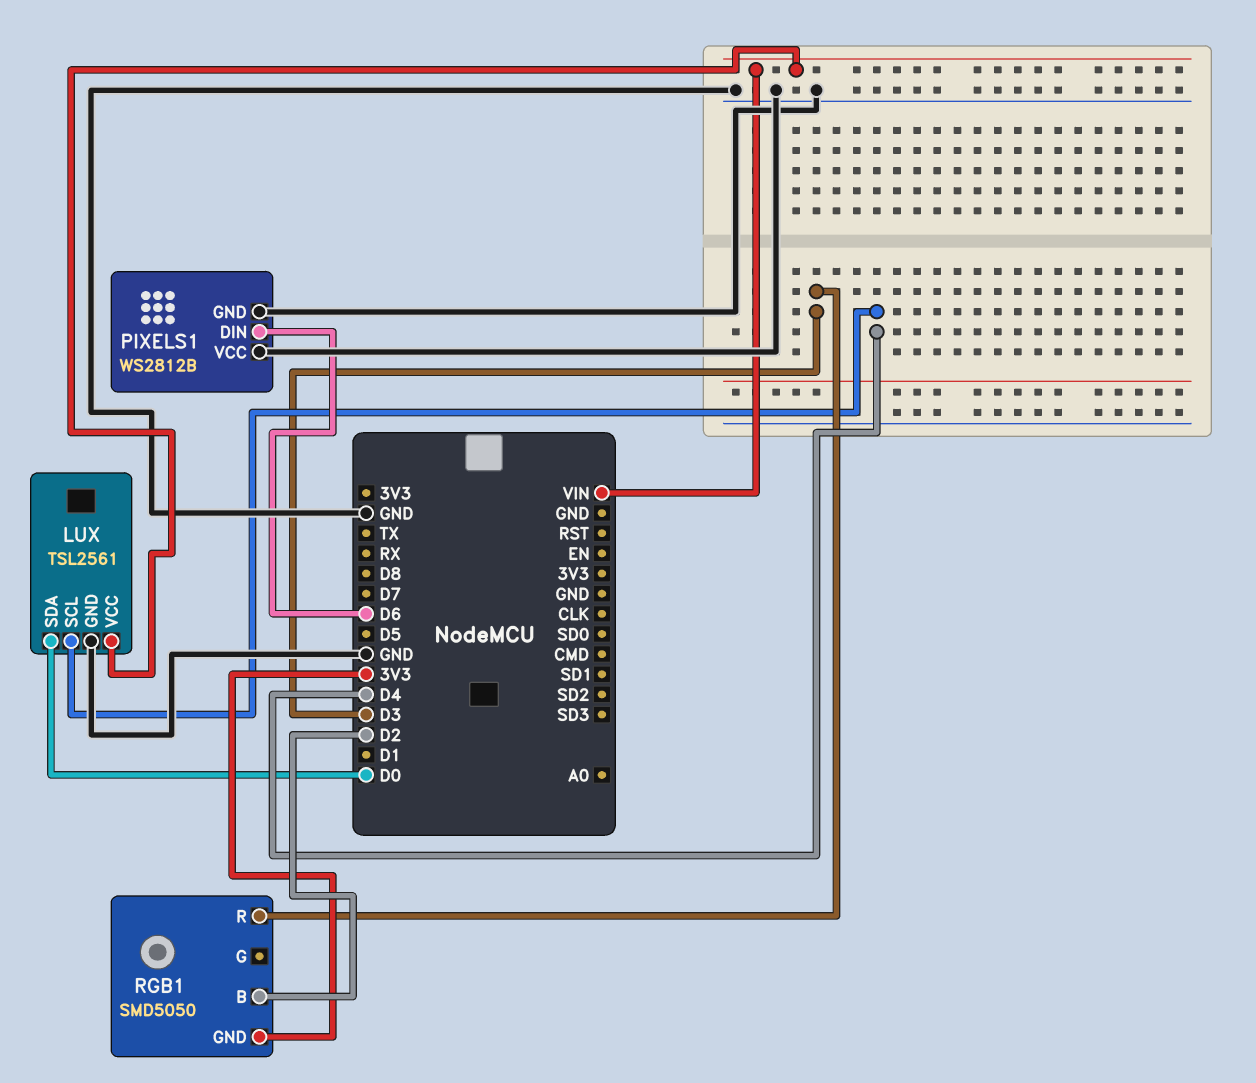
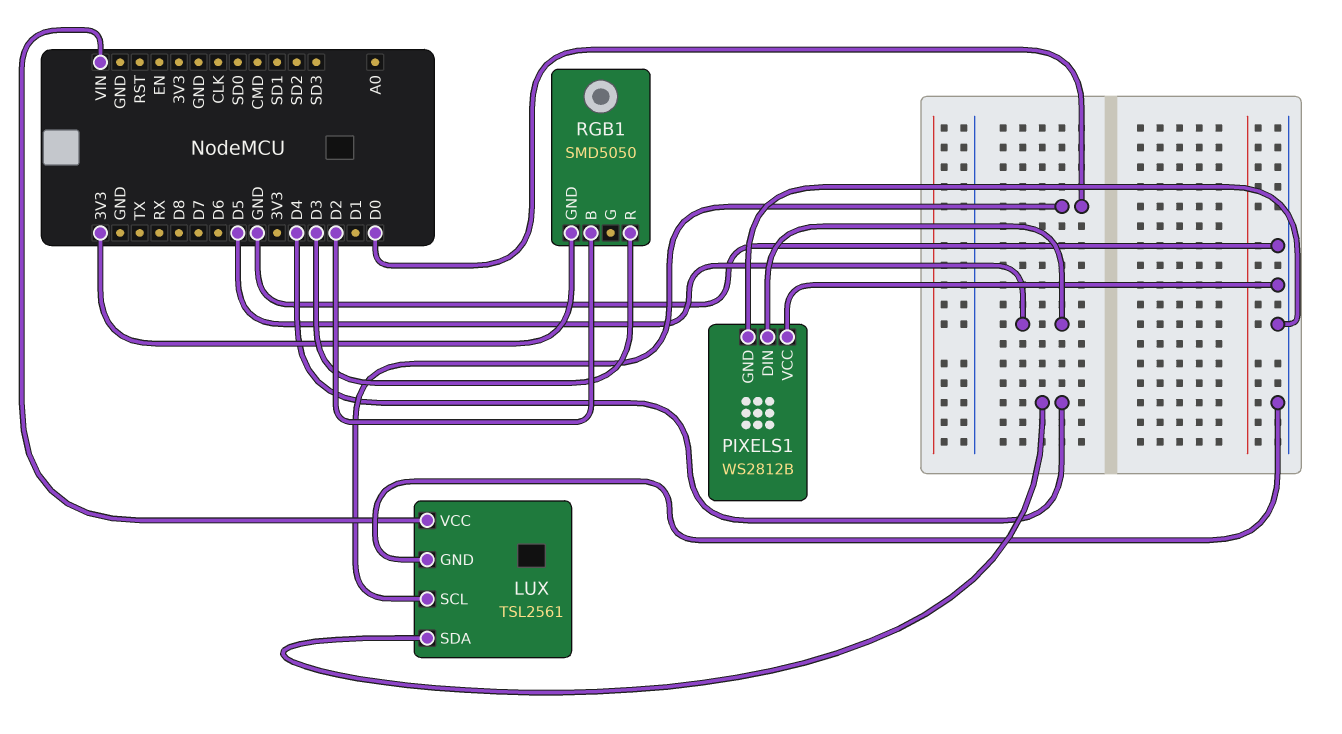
LUX pin SCL: D4 -> D0
LUX pin SDA: D0 -> D4
PIXELS1 pin DIN: D6 -> D5

